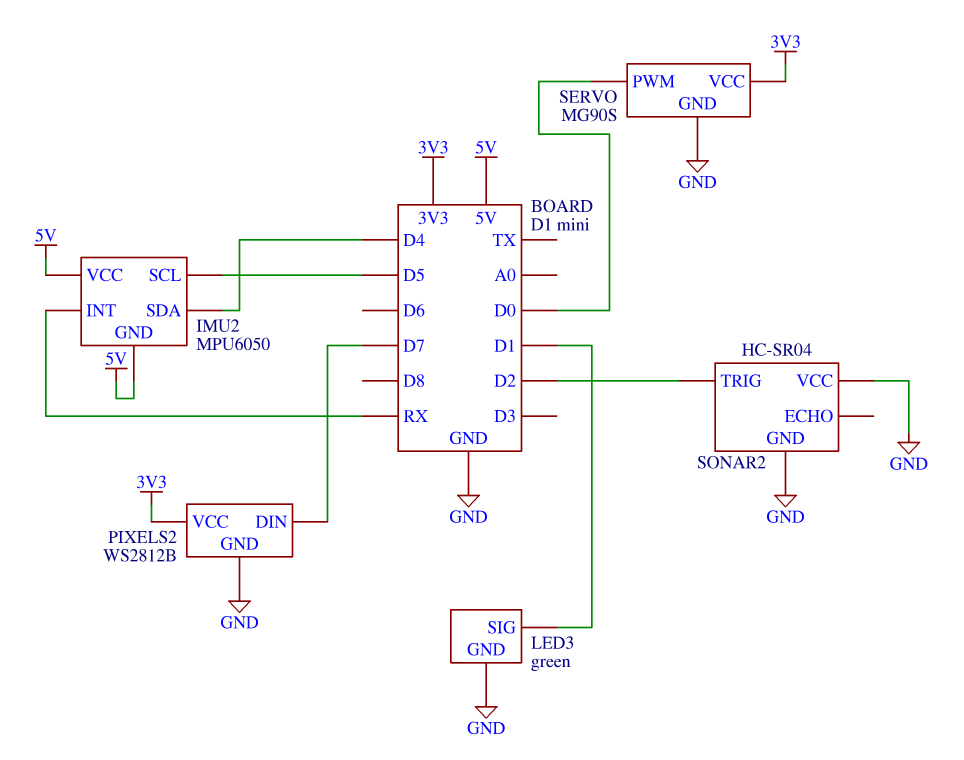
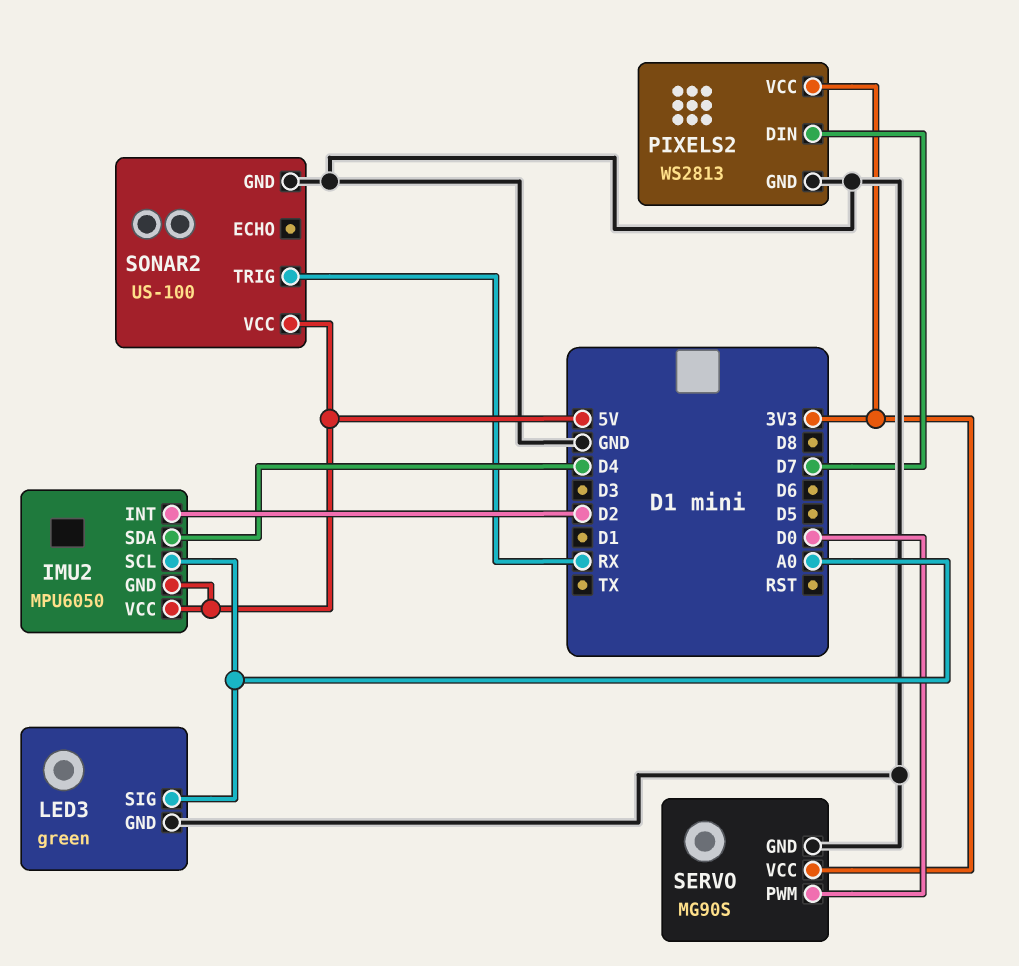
IMU2 pin INT: RX -> D2
IMU2 pin SCL: D5 -> A0
LED3 pin SIG: D1 -> A0
PIXELS2: WS2812B -> WS2813
SONAR2: HC-SR04 -> US-100
SONAR2 pin TRIG: D2 -> RX
SONAR2 pin VCC: GND -> 5V

